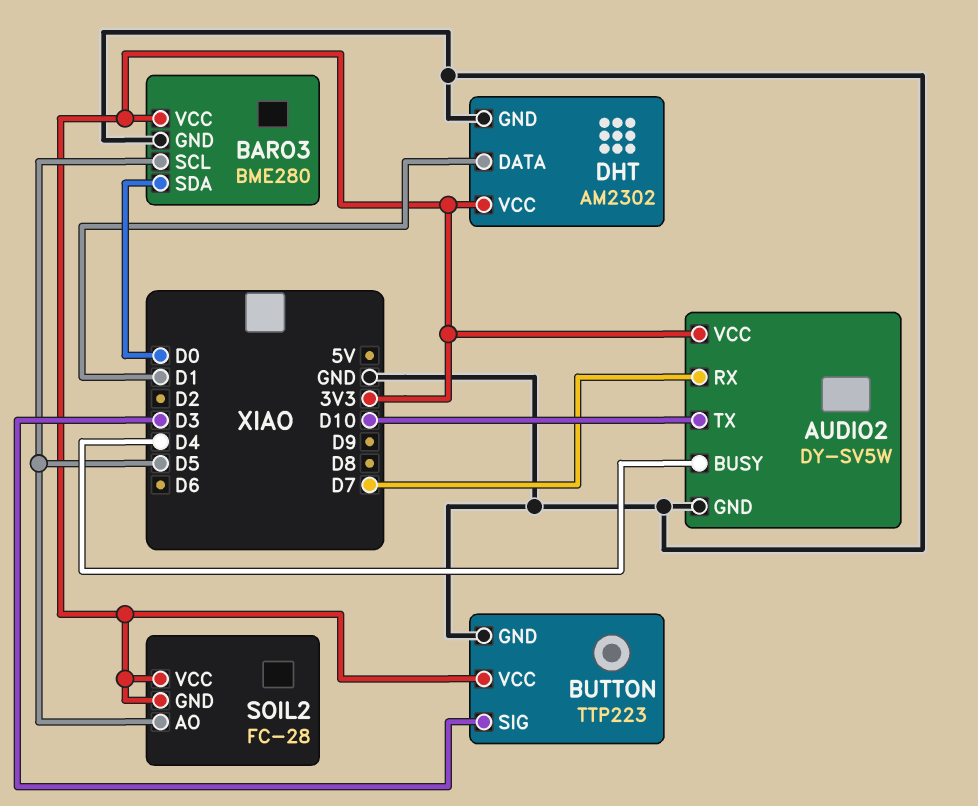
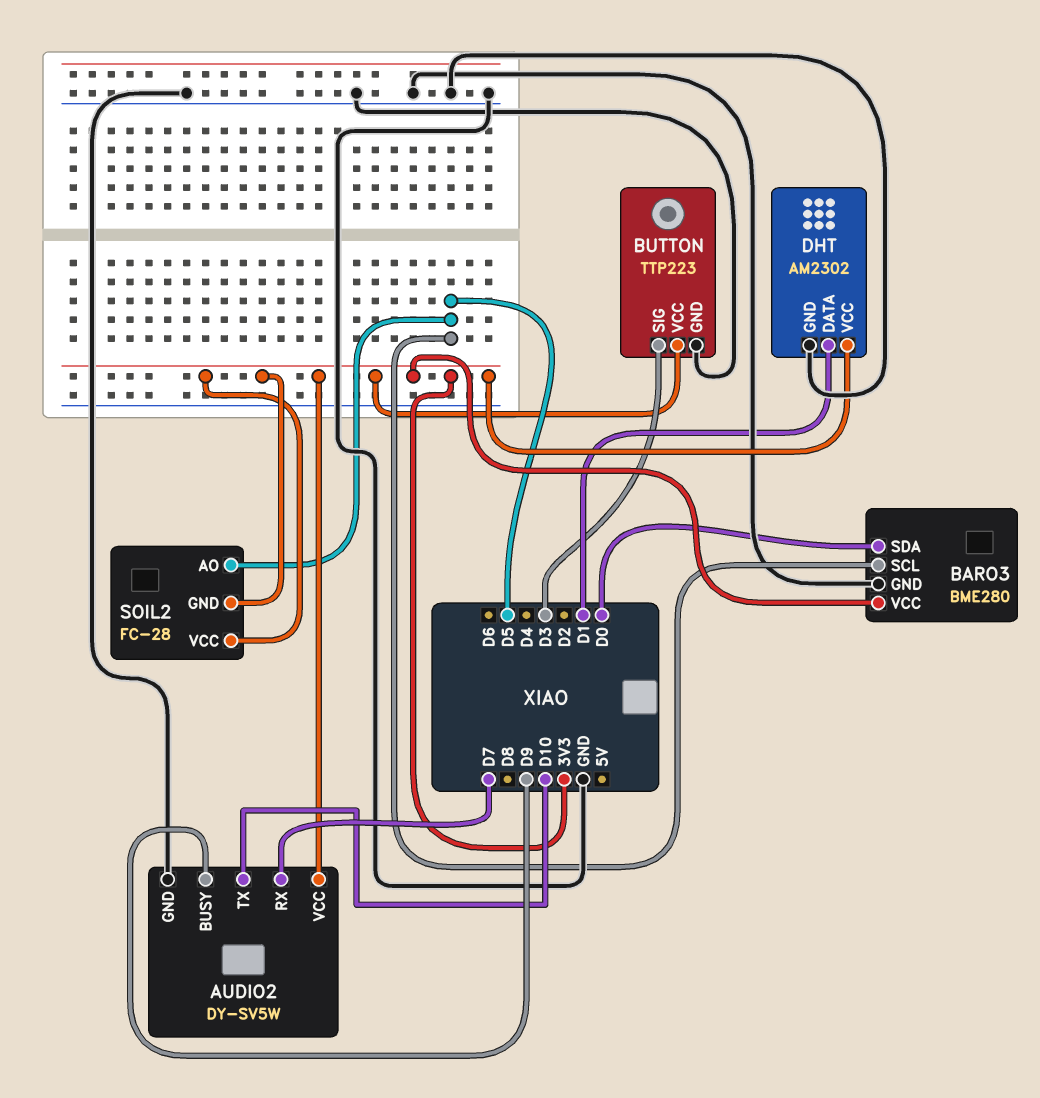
AUDIO2 pin BUSY: D4 -> D9

